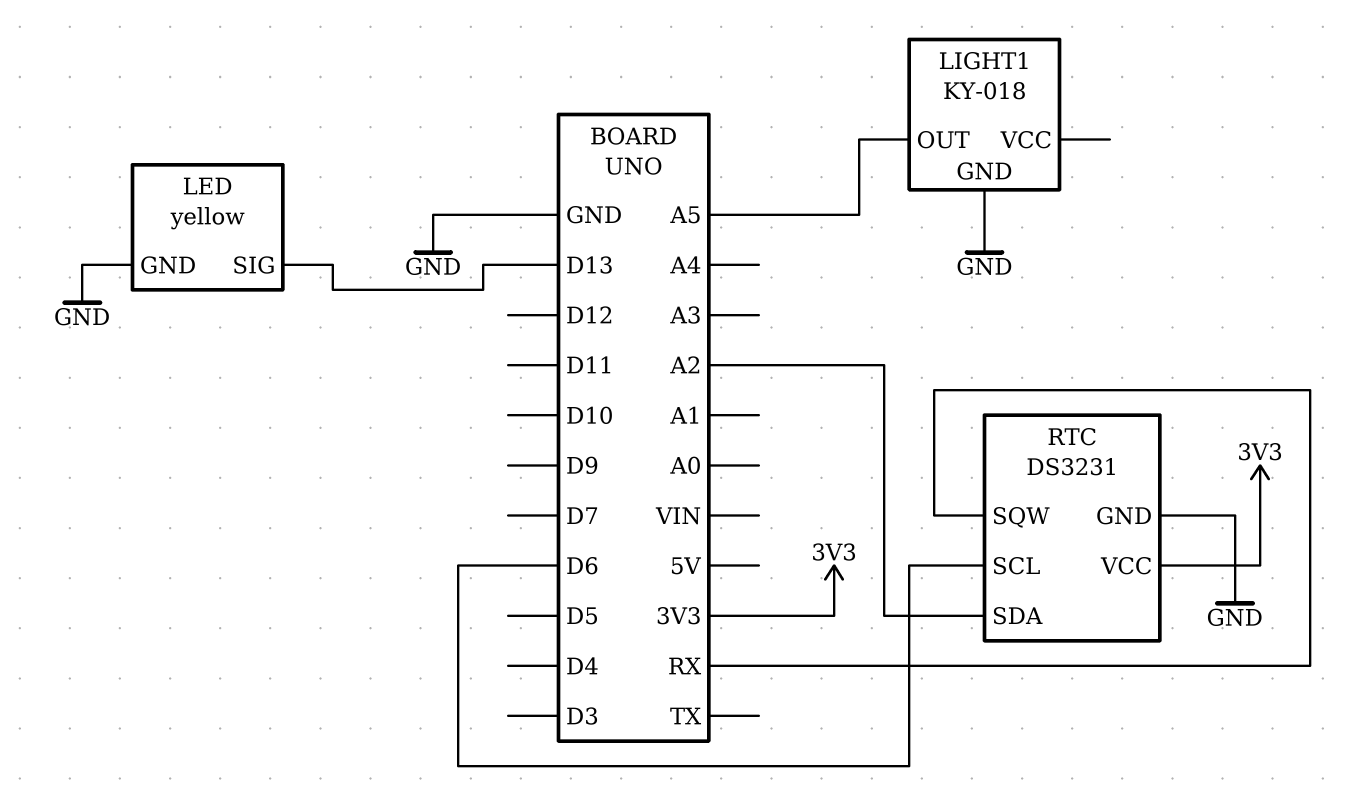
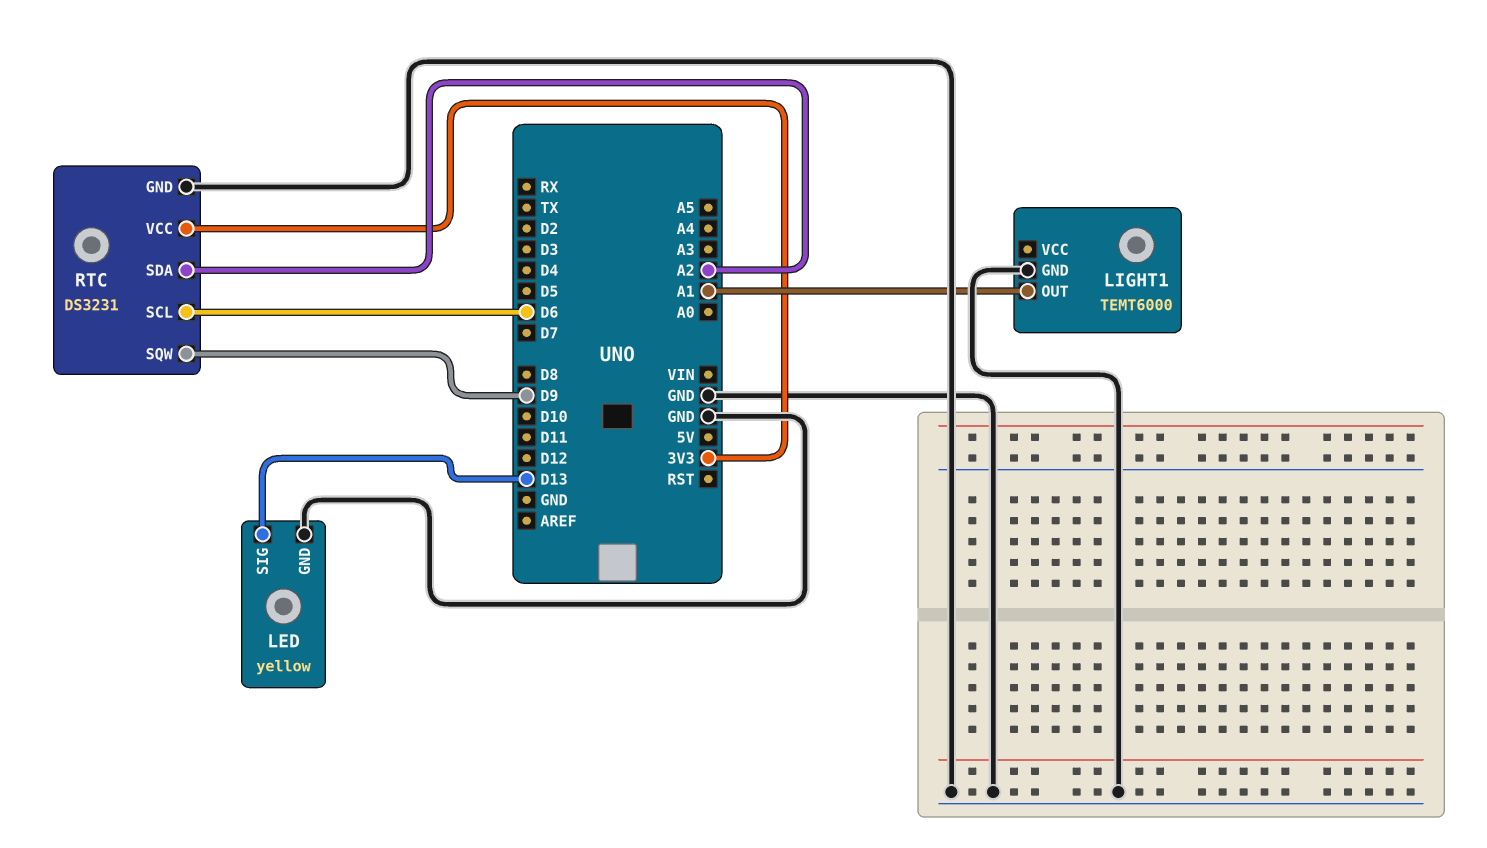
LIGHT1: KY-018 -> TEMT6000
LIGHT1 pin OUT: A5 -> A1
RTC pin SQW: RX -> D9

